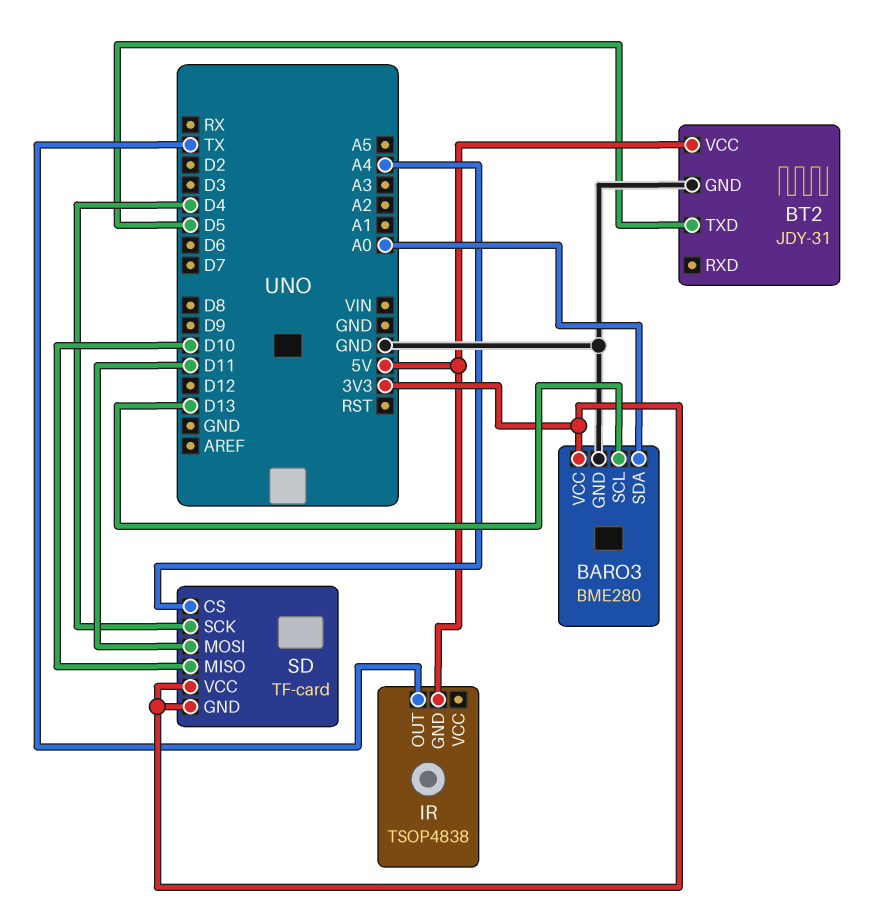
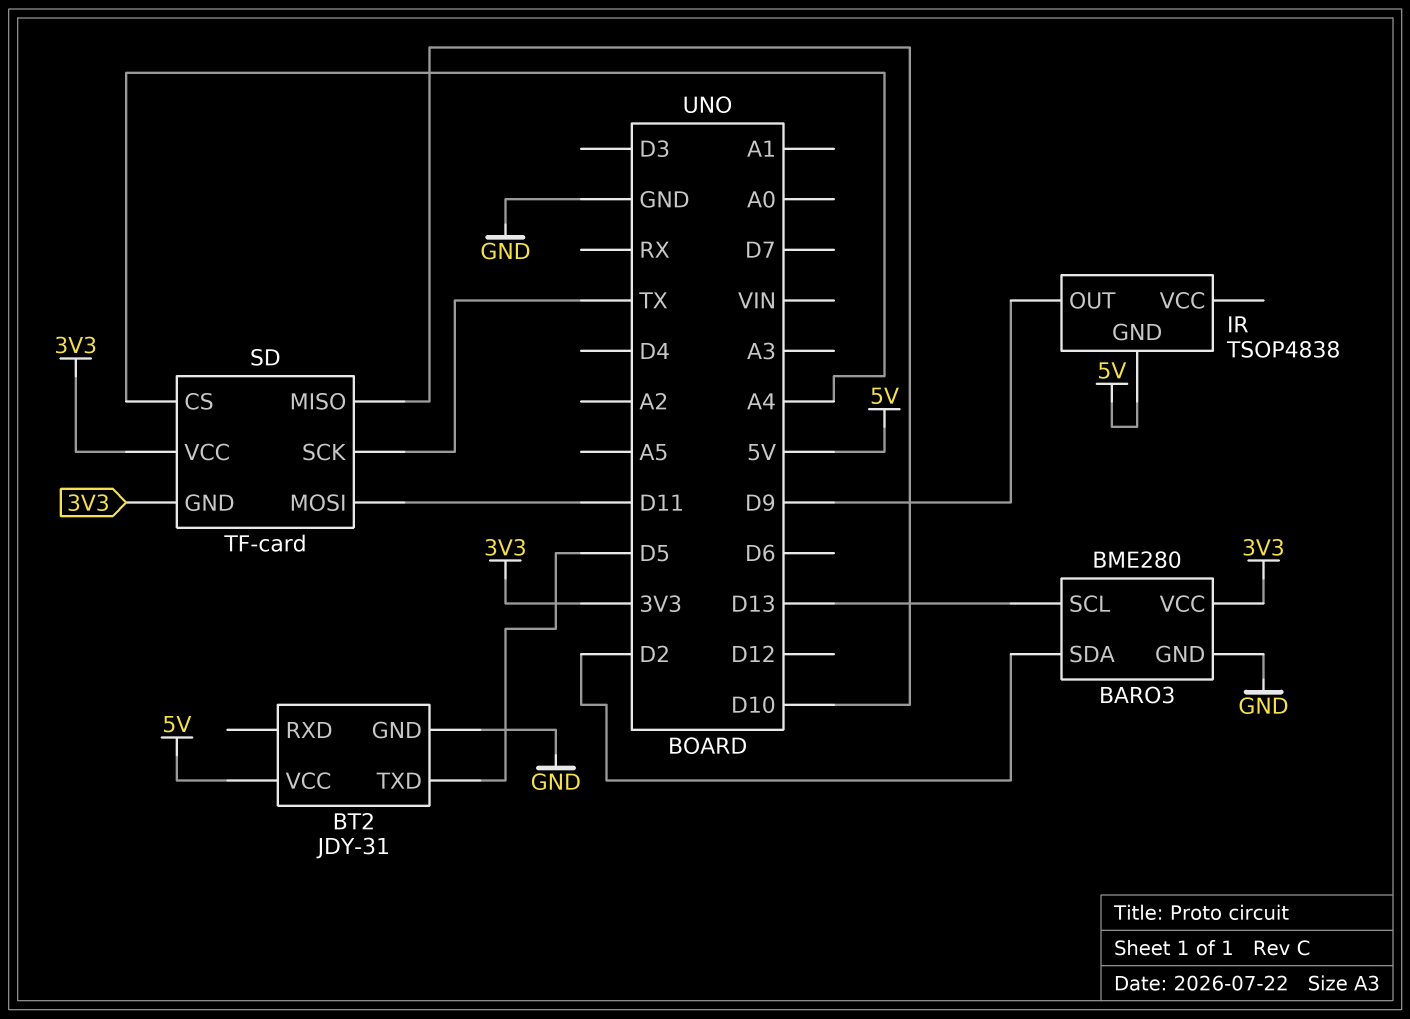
BARO3 pin SDA: A0 -> D2
IR pin OUT: TX -> D9
SD pin SCK: D4 -> TX

